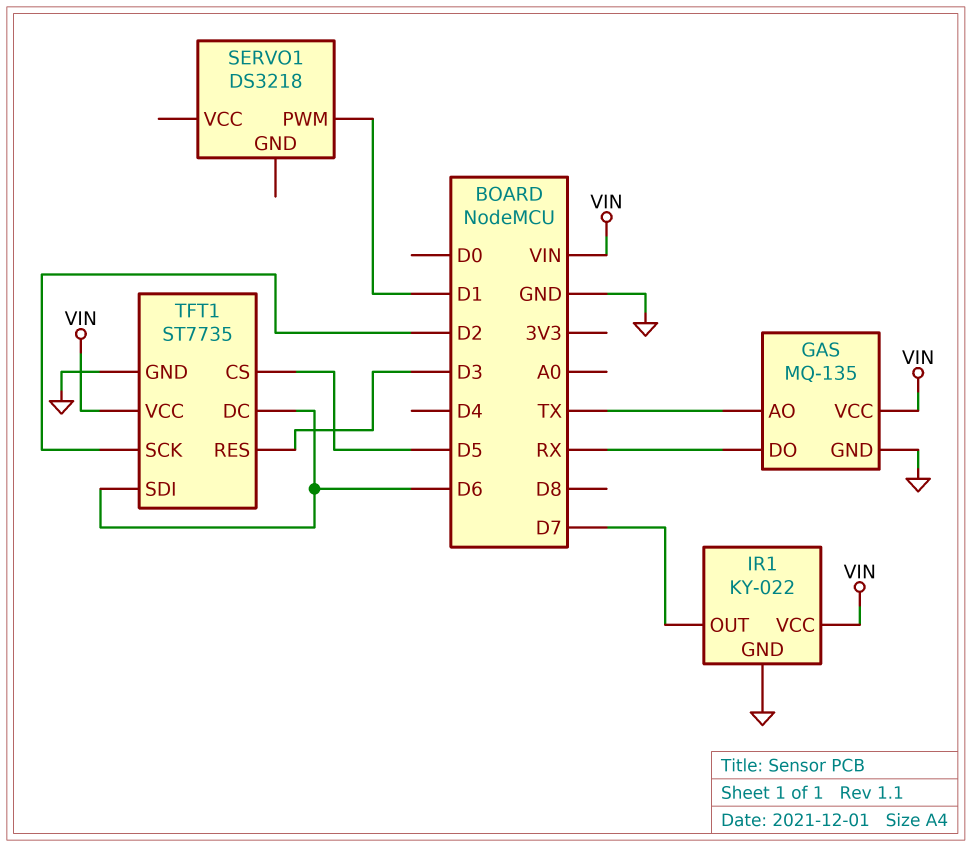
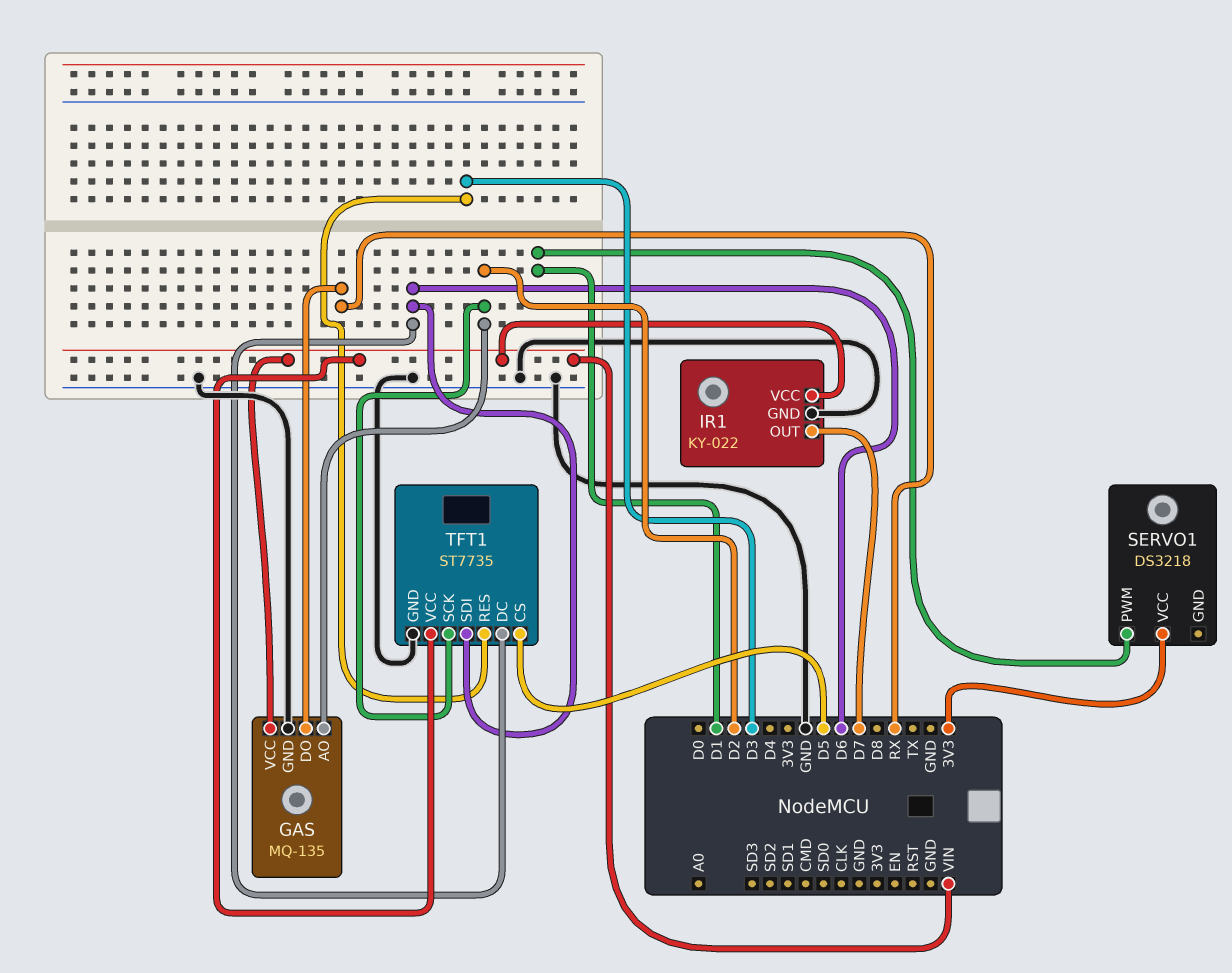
GAS pin AO: TX -> D2
SERVO1 pin VCC: none -> 3V3

